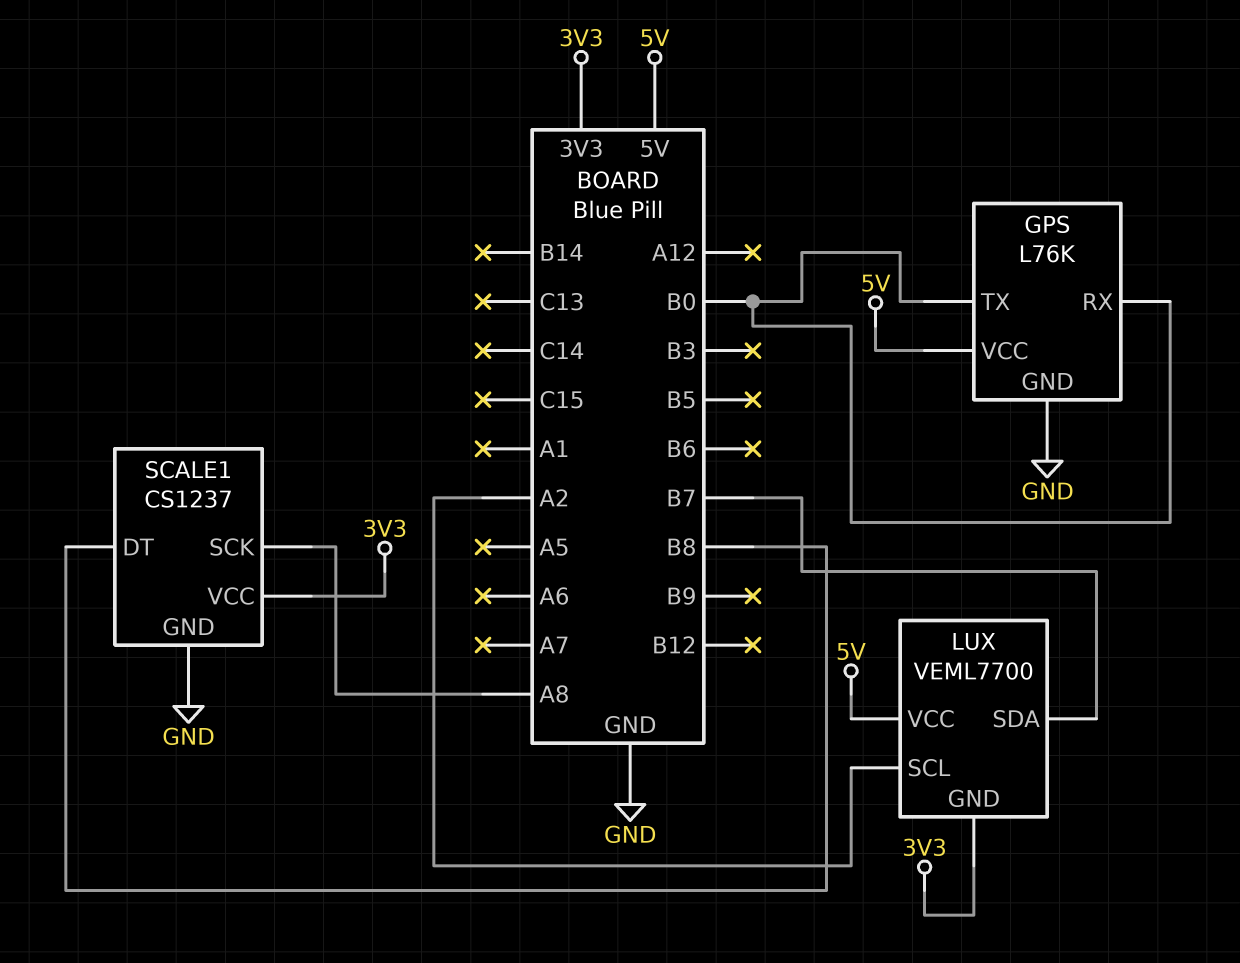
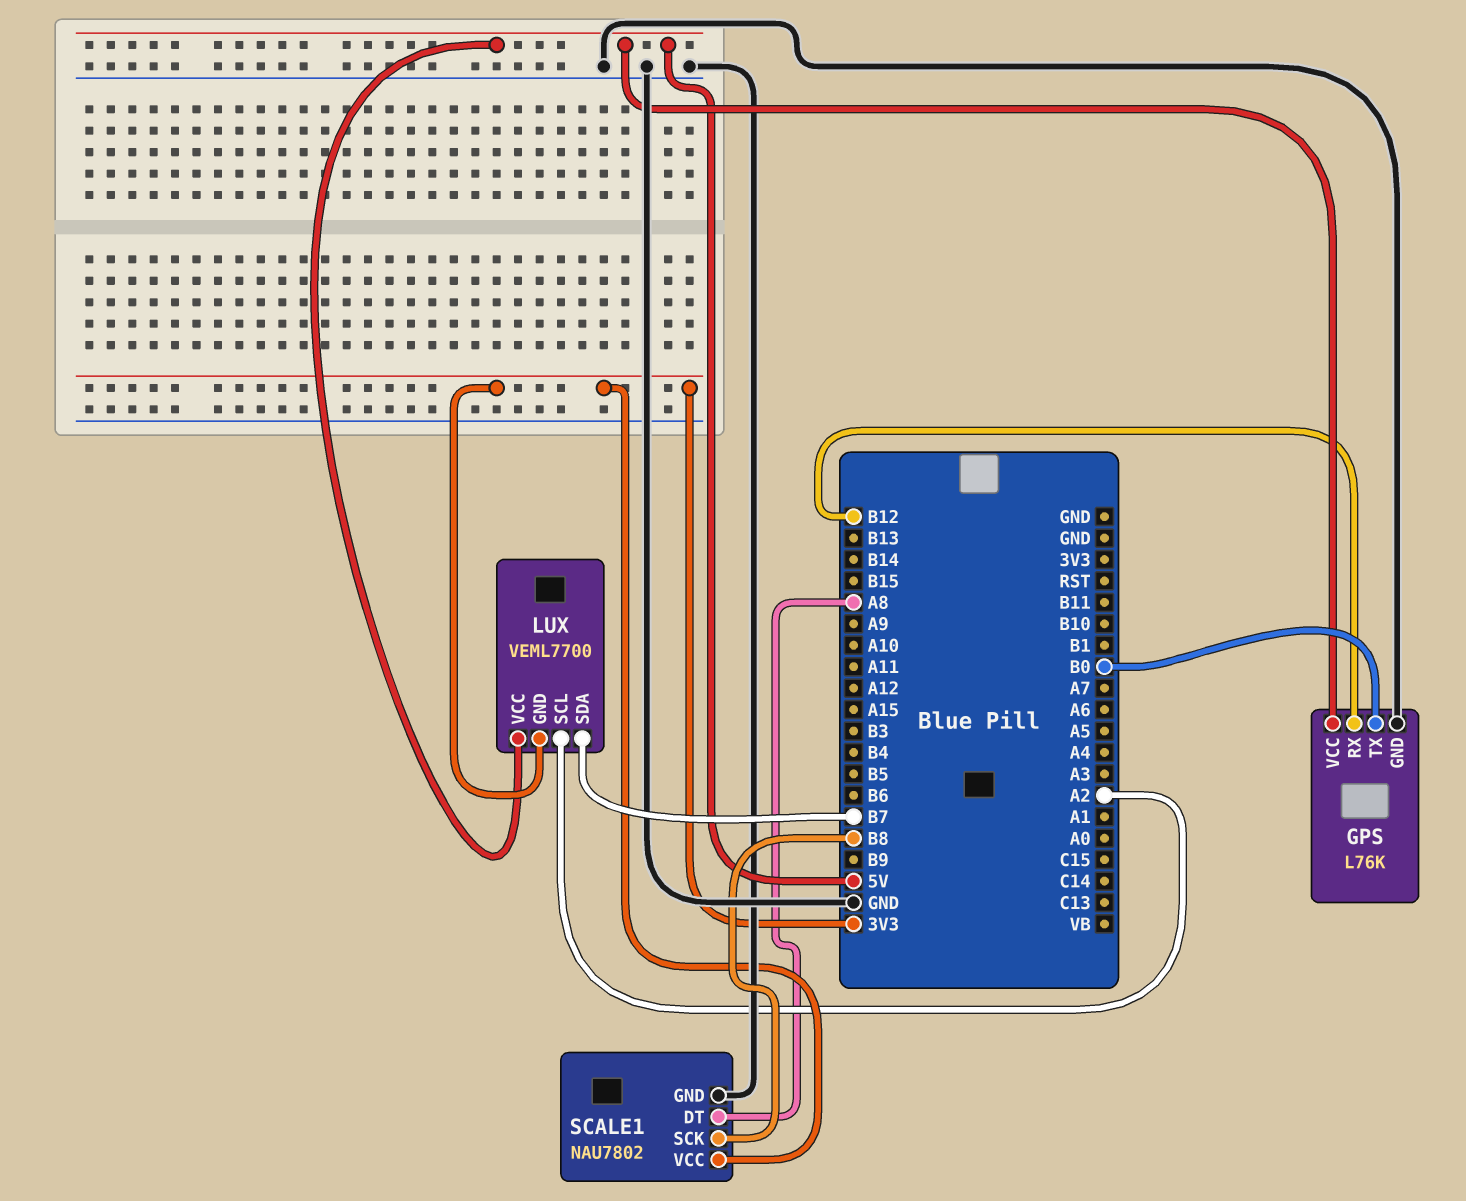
GPS pin RX: B0 -> B12
SCALE1: CS1237 -> NAU7802
SCALE1 pin DT: B8 -> A8
SCALE1 pin SCK: A8 -> B8

